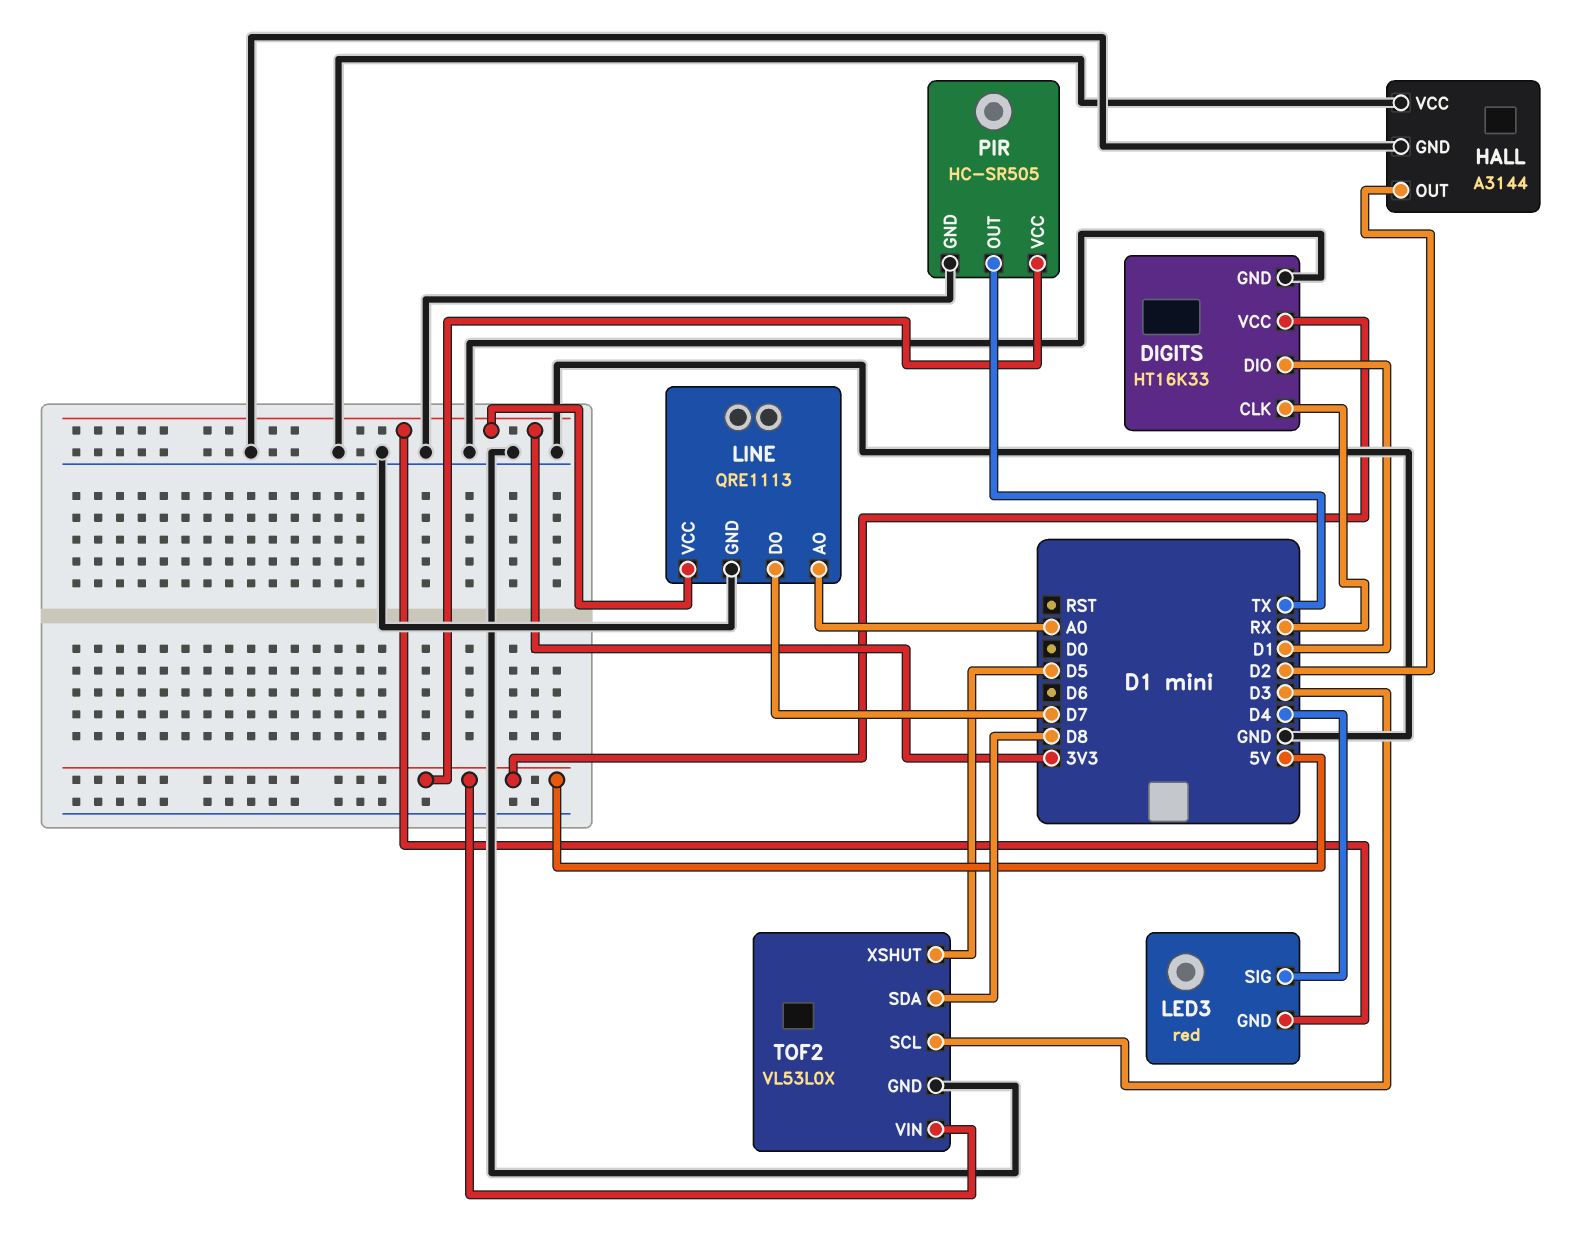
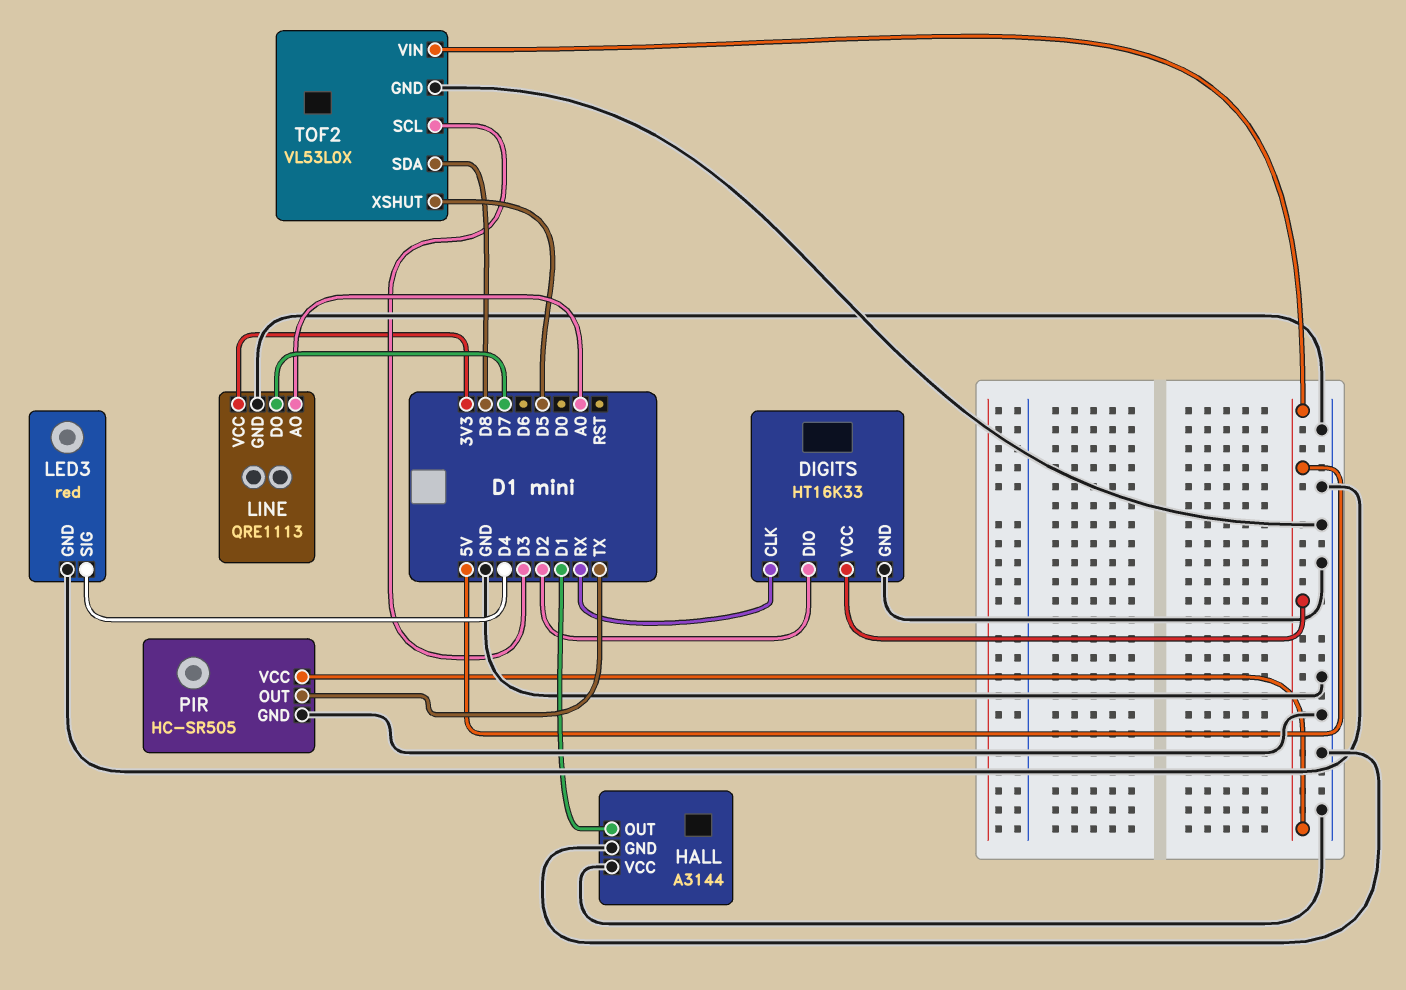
DIGITS pin DIO: D1 -> D2
HALL pin OUT: D2 -> D1
LED3 pin GND: 3V3 -> GND

